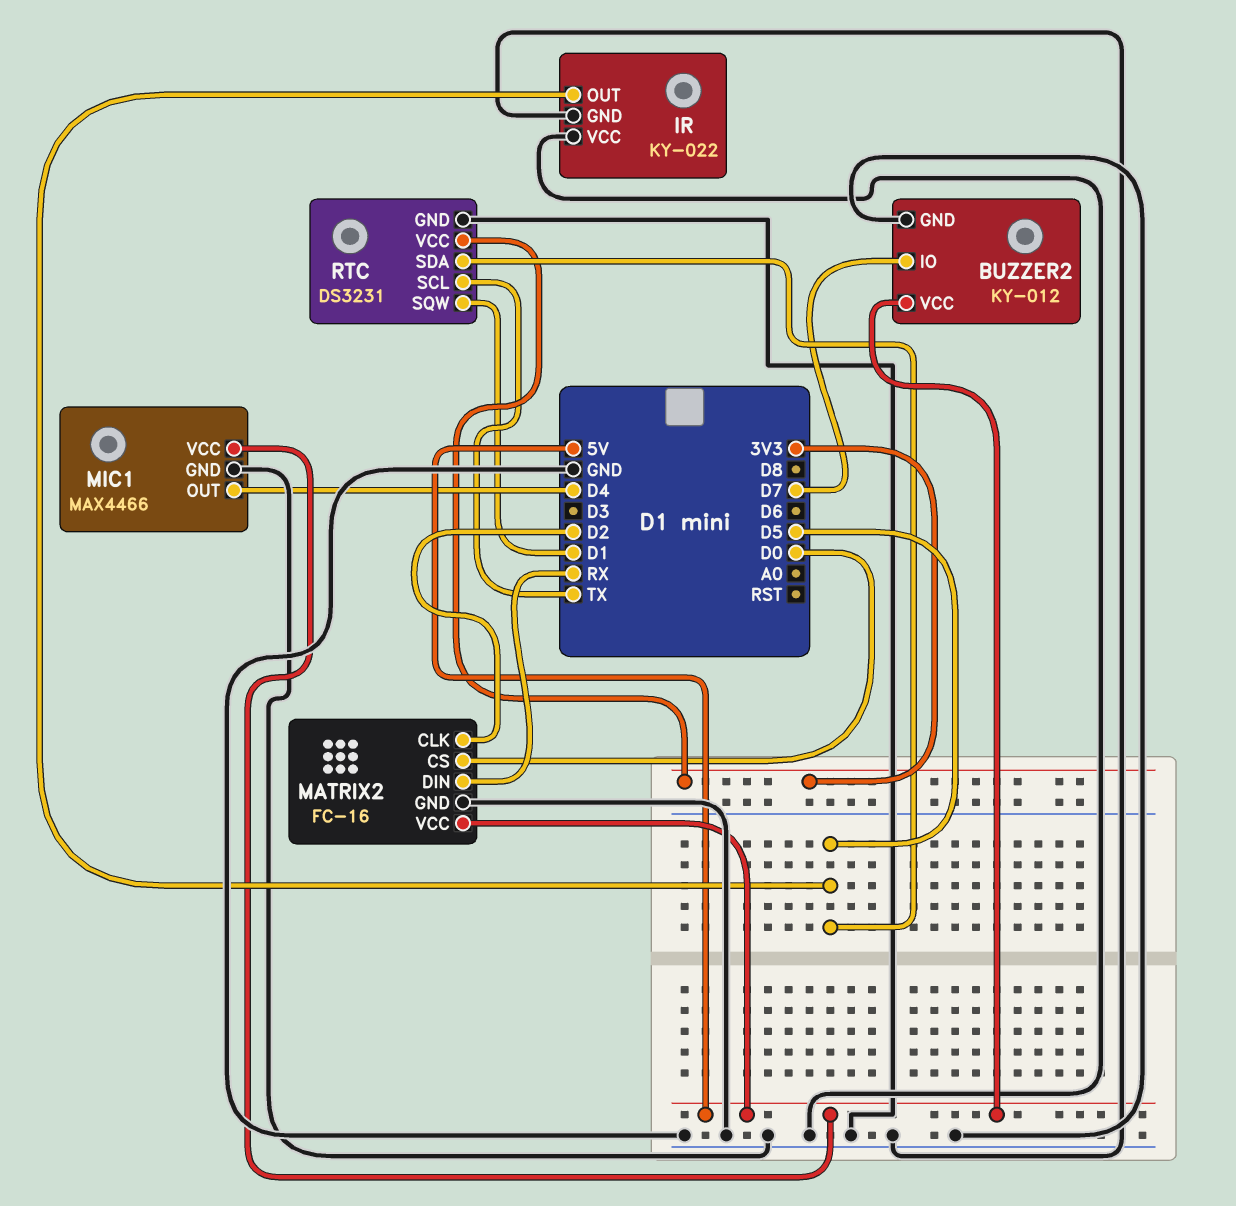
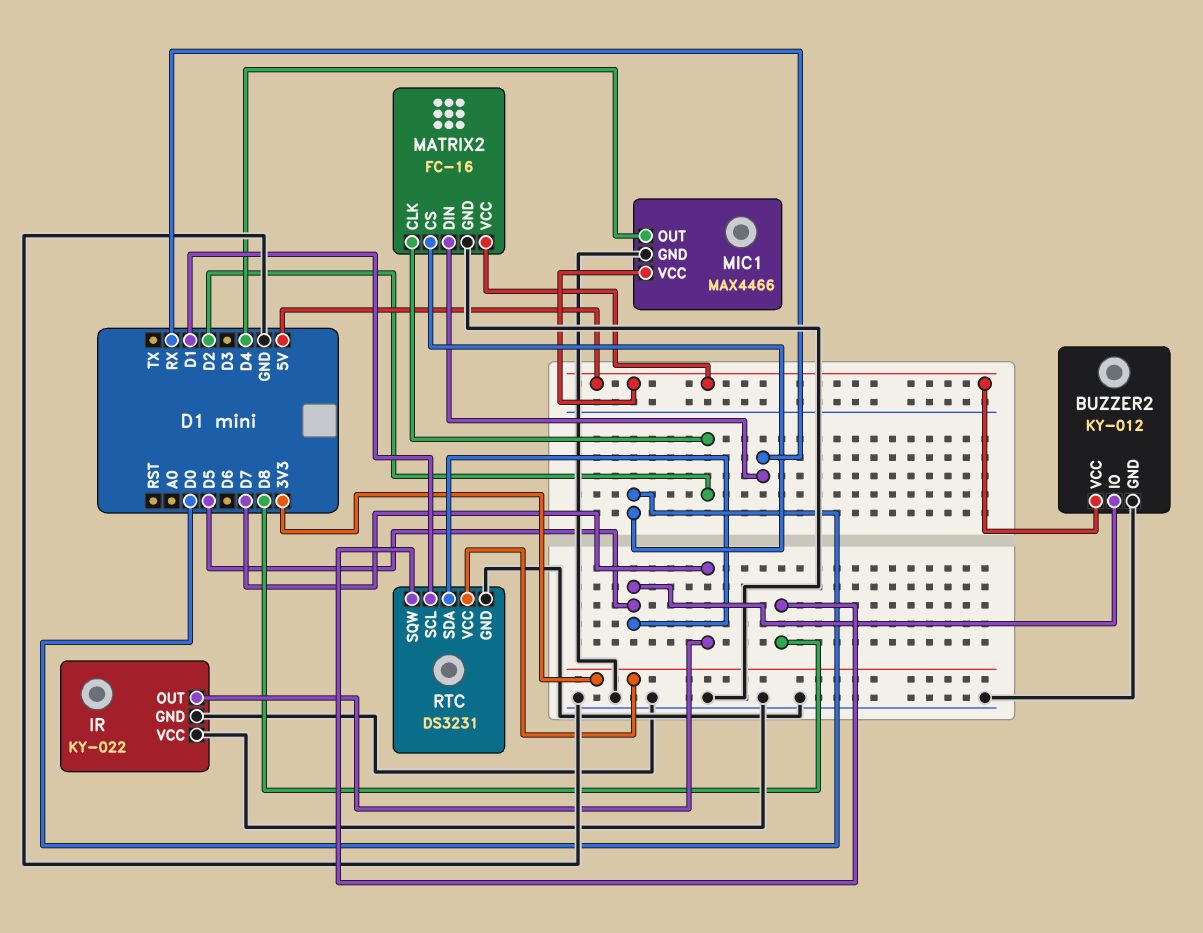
BUZZER2 pin IO: D7 -> D5
IR pin OUT: D5 -> D7
RTC pin SCL: TX -> D1
RTC pin SQW: D1 -> D8

